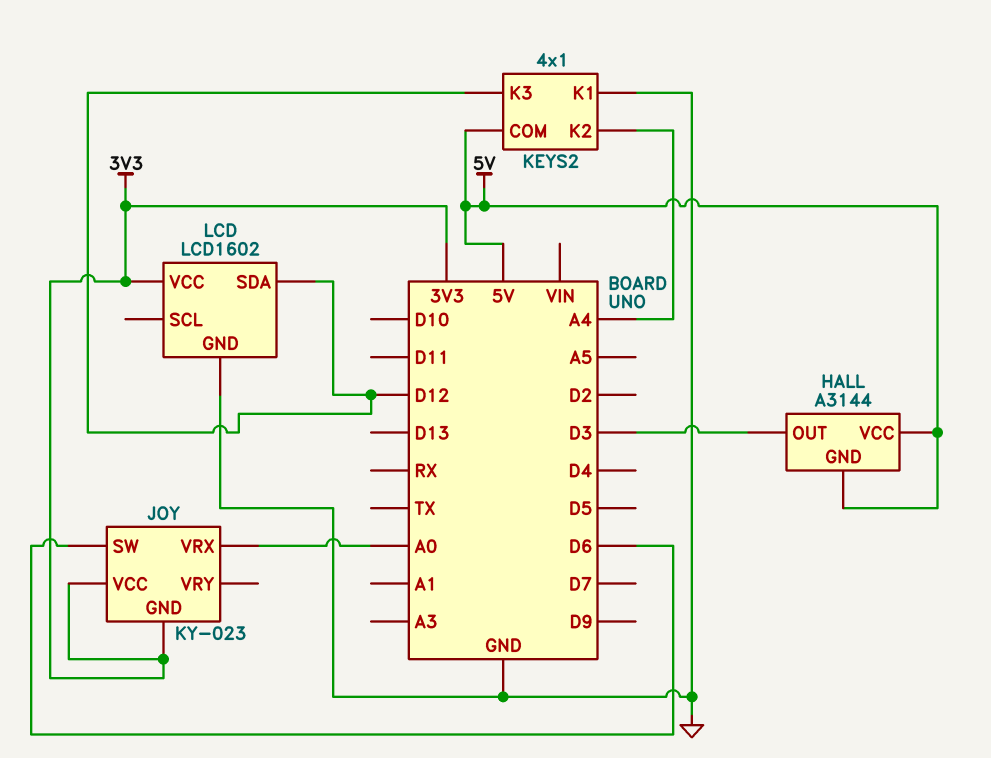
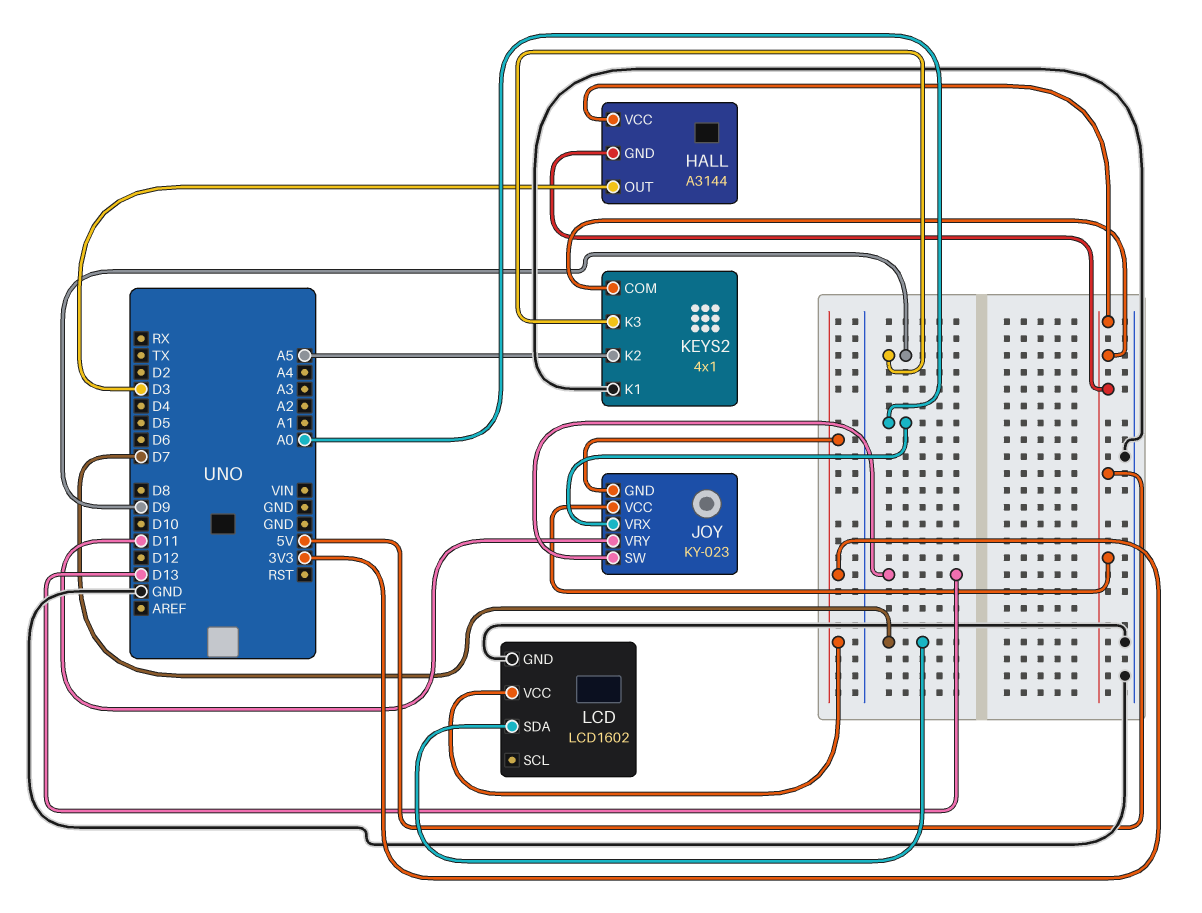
JOY pin SW: D6 -> D13
JOY pin VCC: 3V3 -> 5V
JOY pin VRY: none -> D11
KEYS2 pin K2: A4 -> A5
KEYS2 pin K3: D12 -> D9
LCD pin SDA: D12 -> D7

